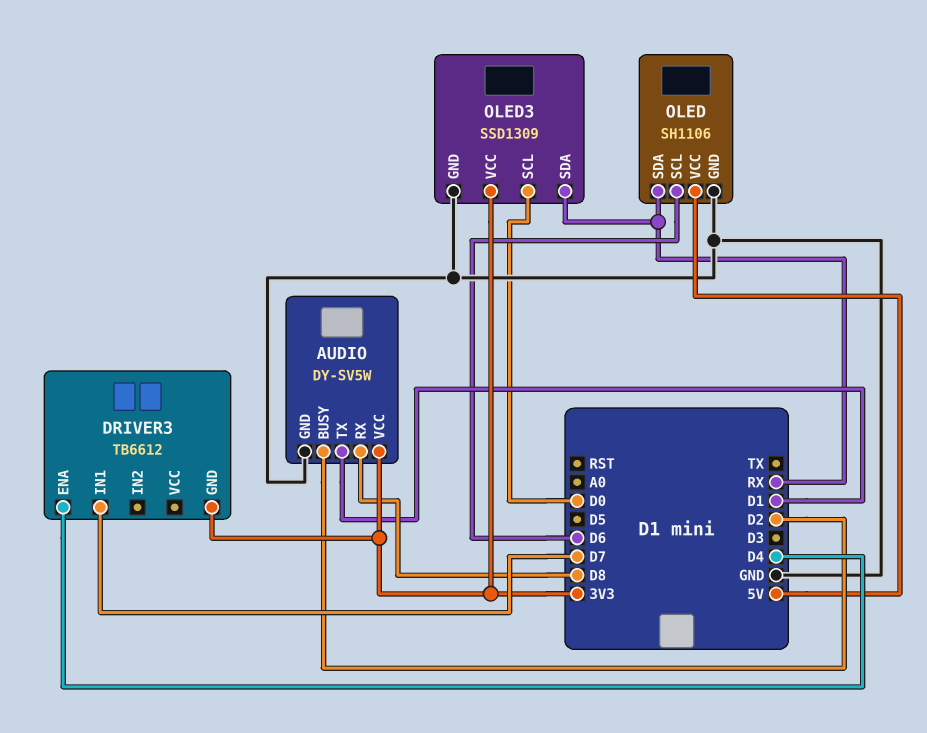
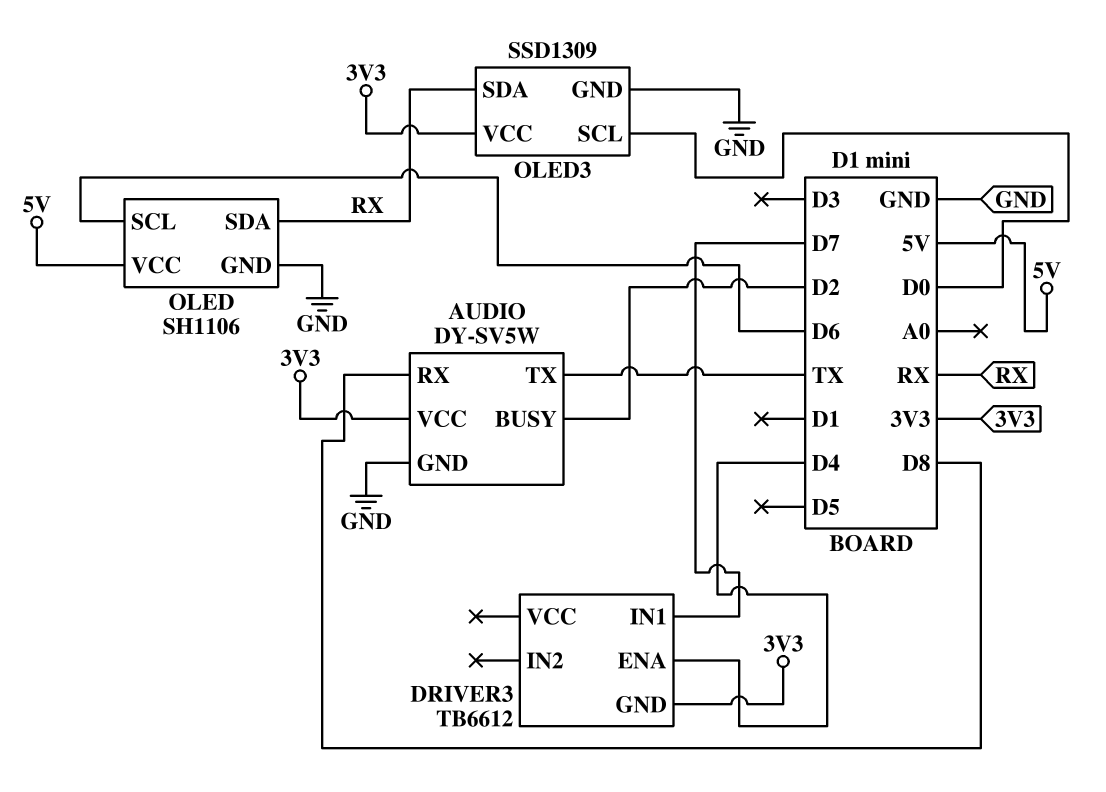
AUDIO pin TX: D1 -> TX

